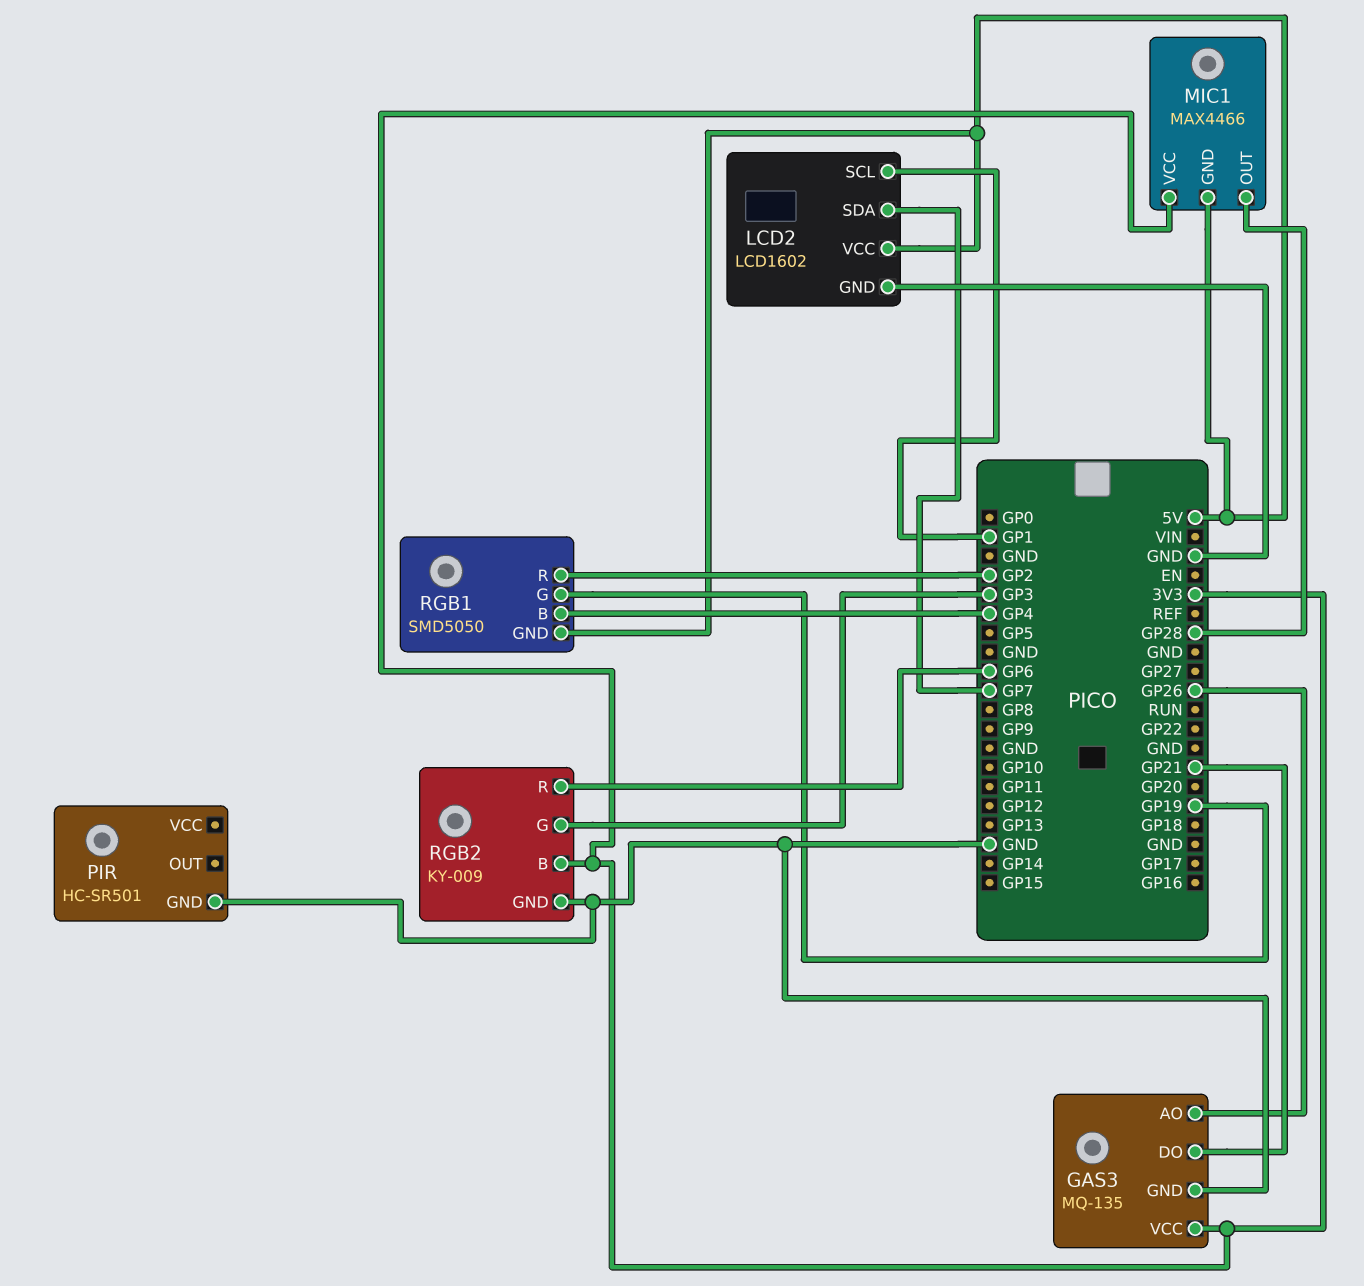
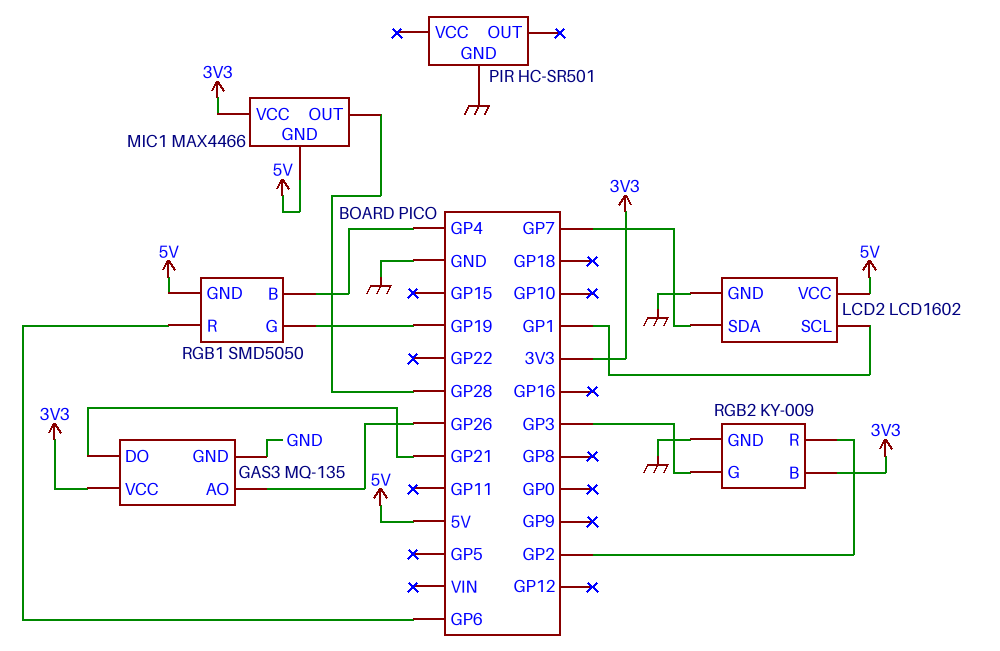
RGB1 pin R: GP2 -> GP6
RGB2 pin R: GP6 -> GP2

